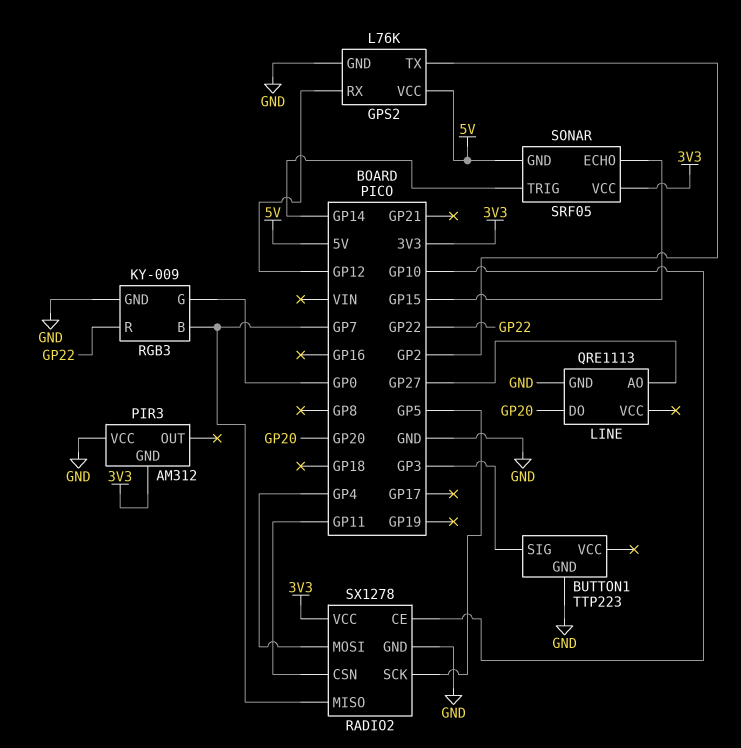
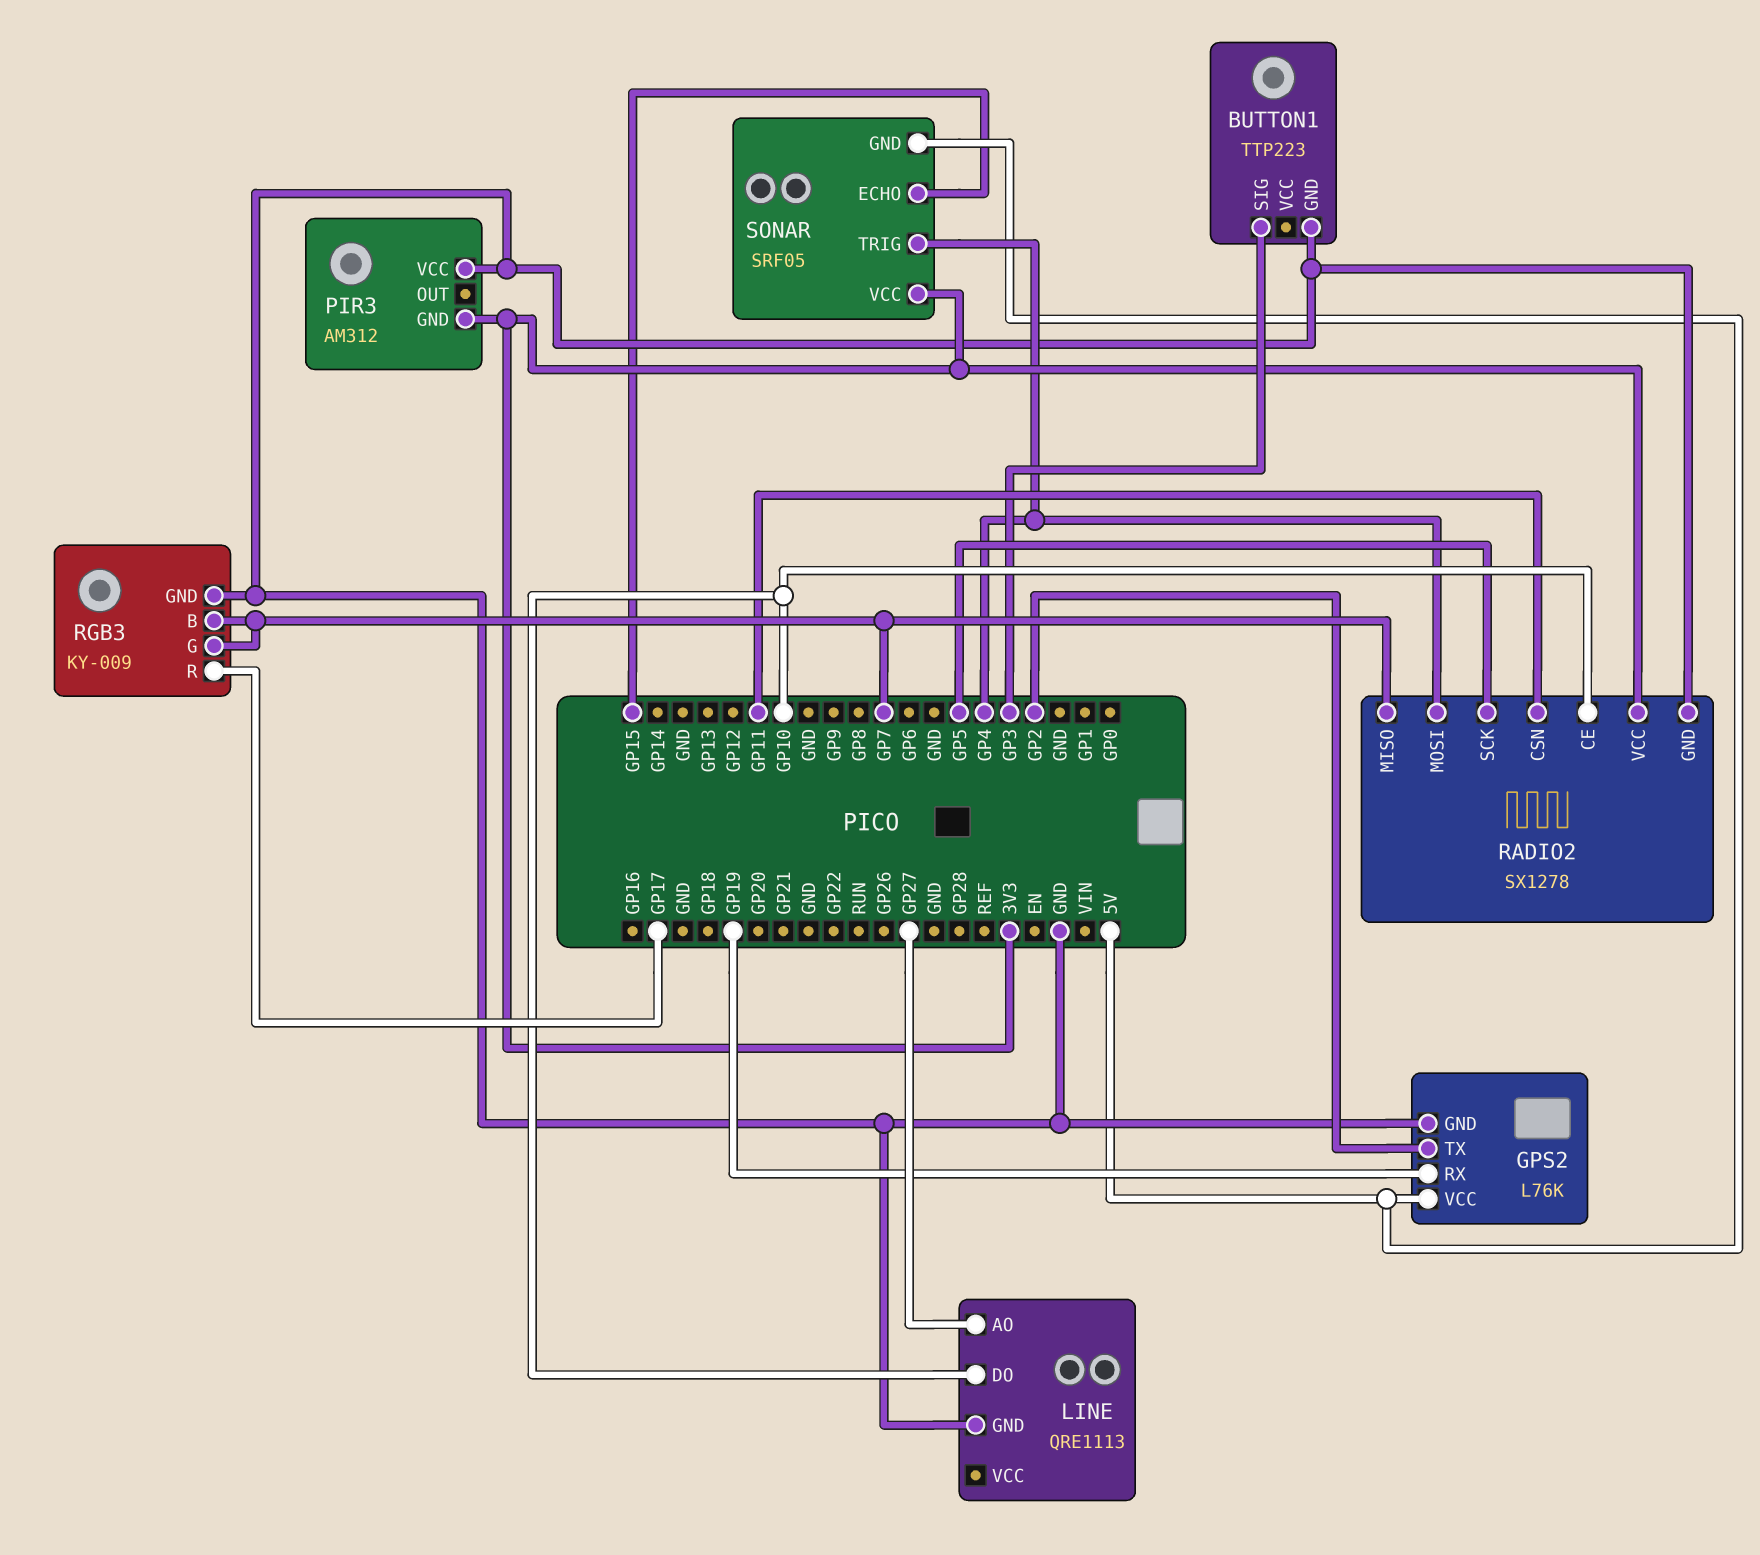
GPS2 pin RX: GP12 -> GP19
LINE pin DO: GP20 -> GP10
RGB3 pin G: GP0 -> GP7
RGB3 pin R: GP22 -> GP17
SONAR pin TRIG: GP14 -> GP4

